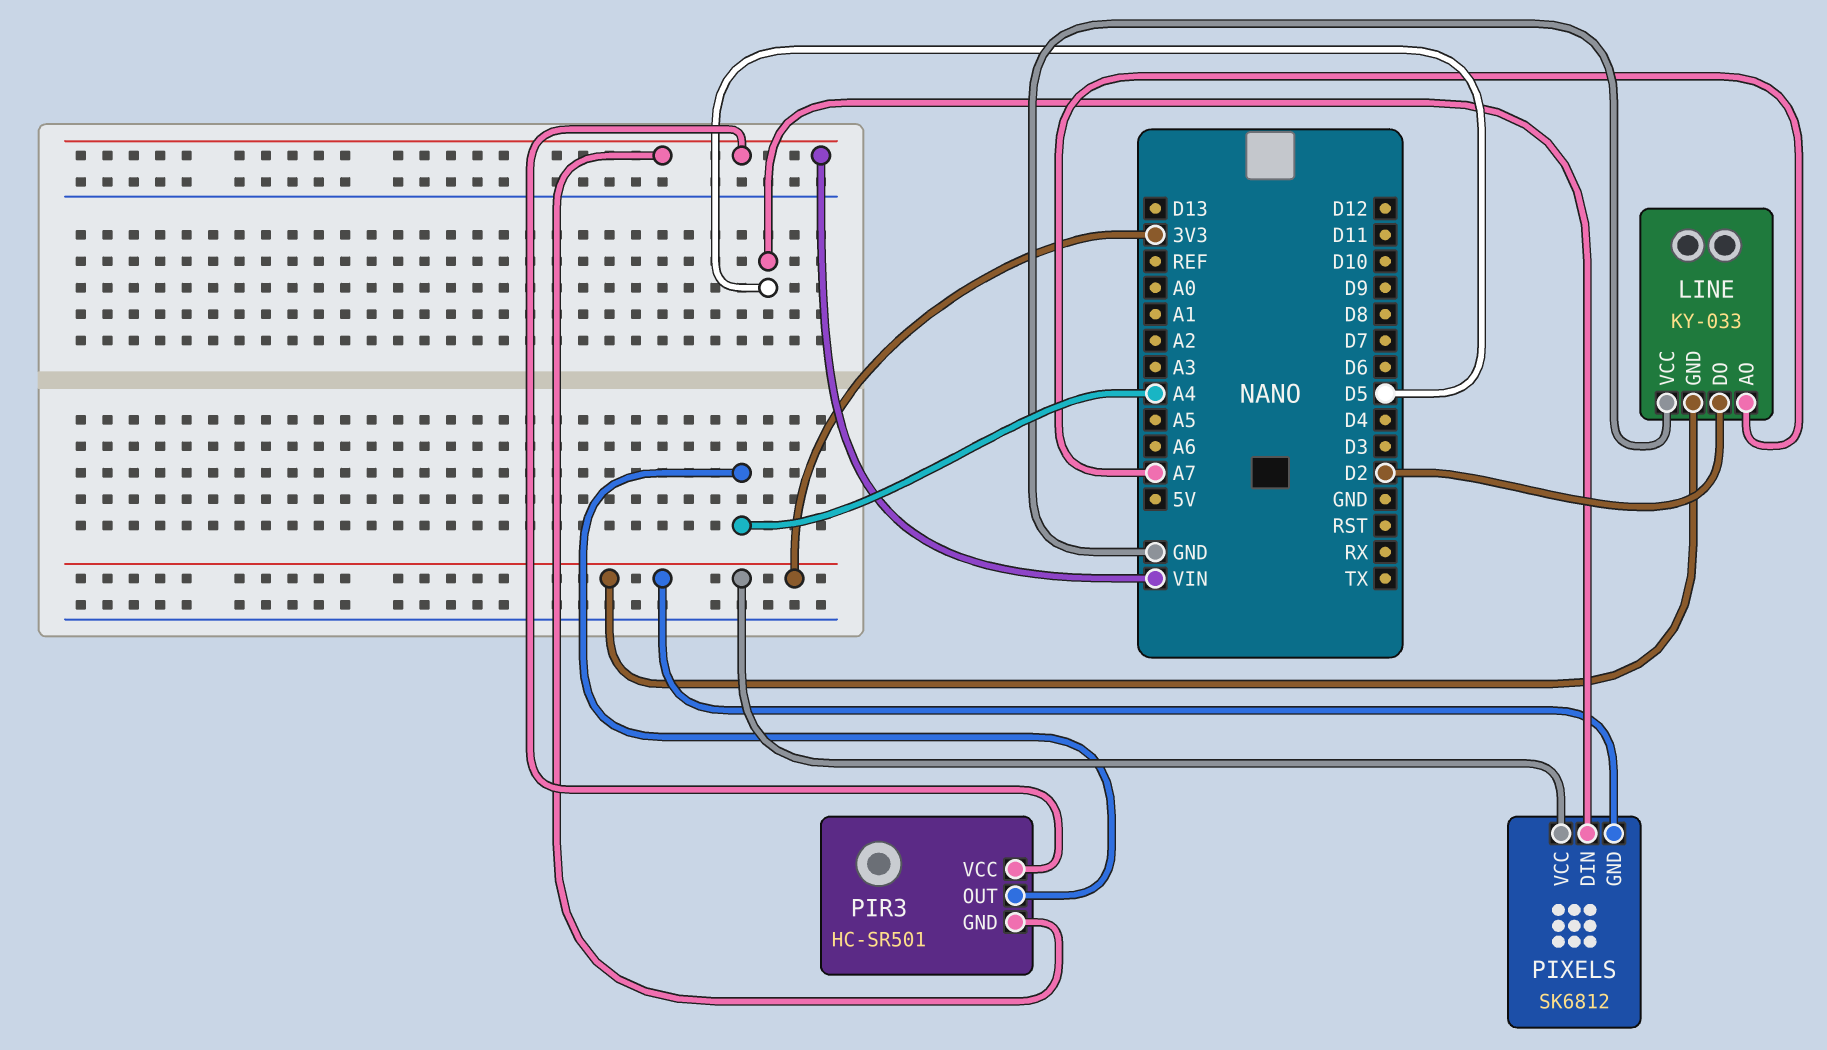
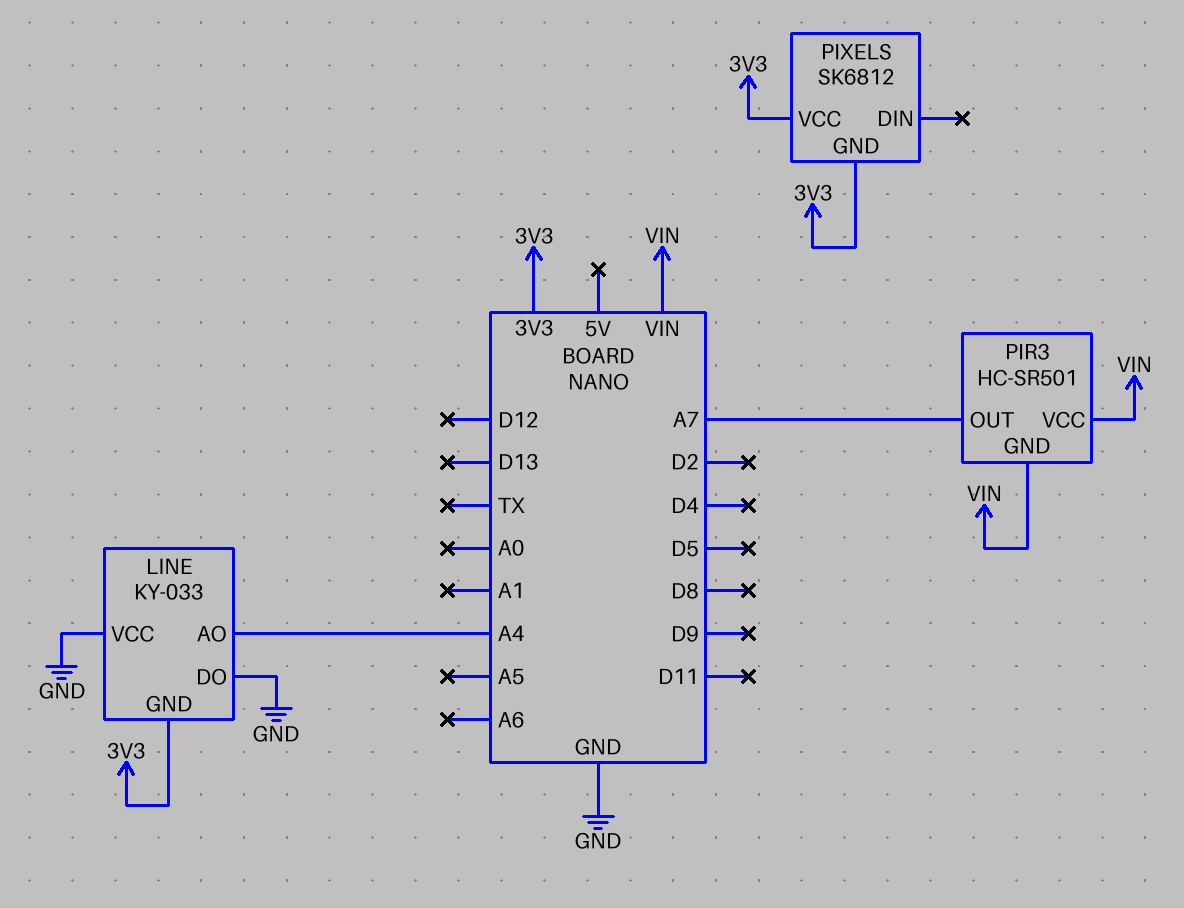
LINE pin AO: A7 -> A4
LINE pin DO: D2 -> GND
PIR3 pin OUT: A4 -> A7
PIXELS pin DIN: D5 -> none

